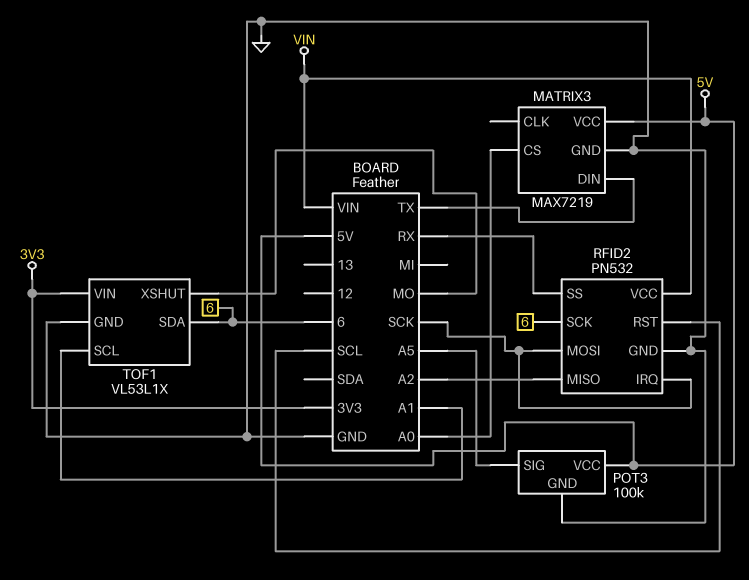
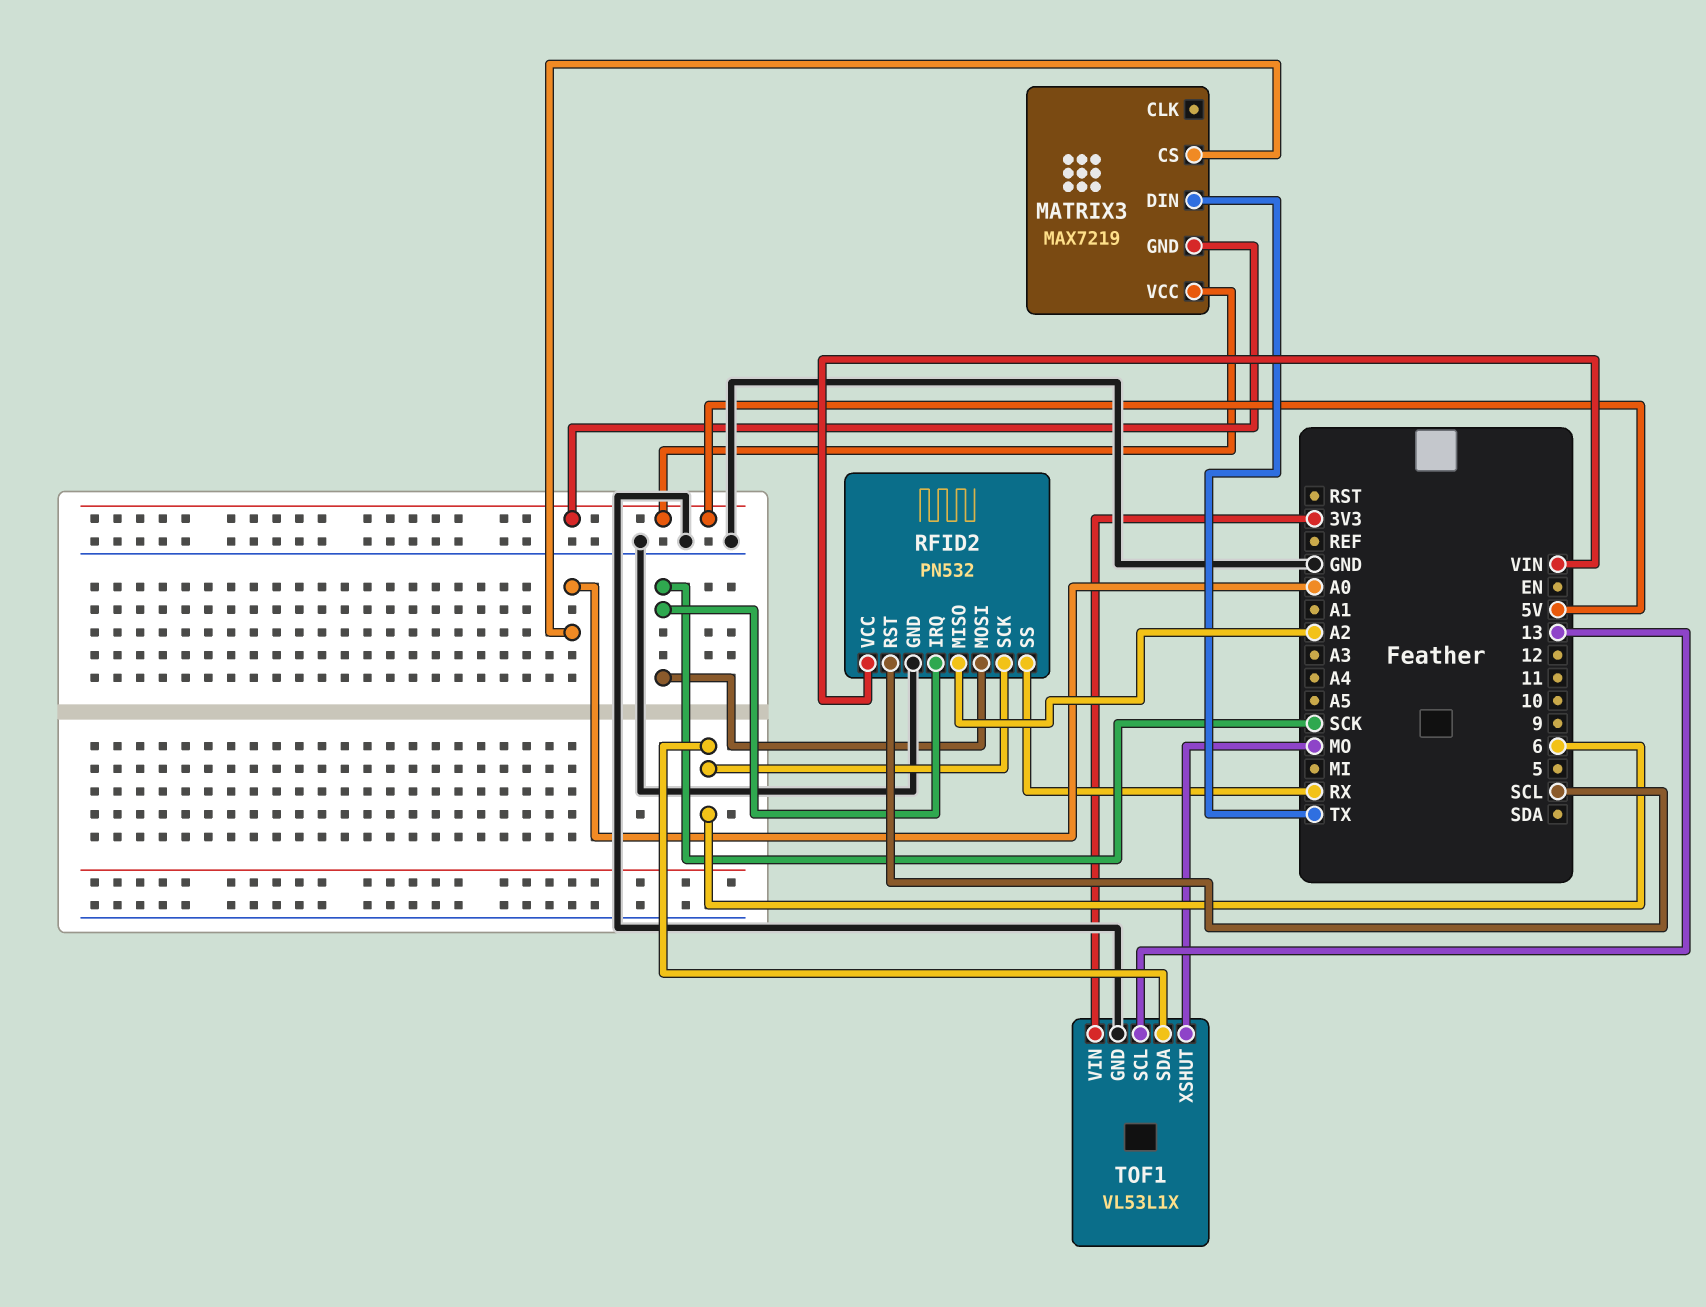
MATRIX3 pin GND: GND -> 5V
POT3: 100k -> none
POT3 pin GND: GND -> none
POT3 pin SIG: A5 -> none
POT3 pin VCC: 5V -> none
TOF1 pin SCL: A1 -> 13

